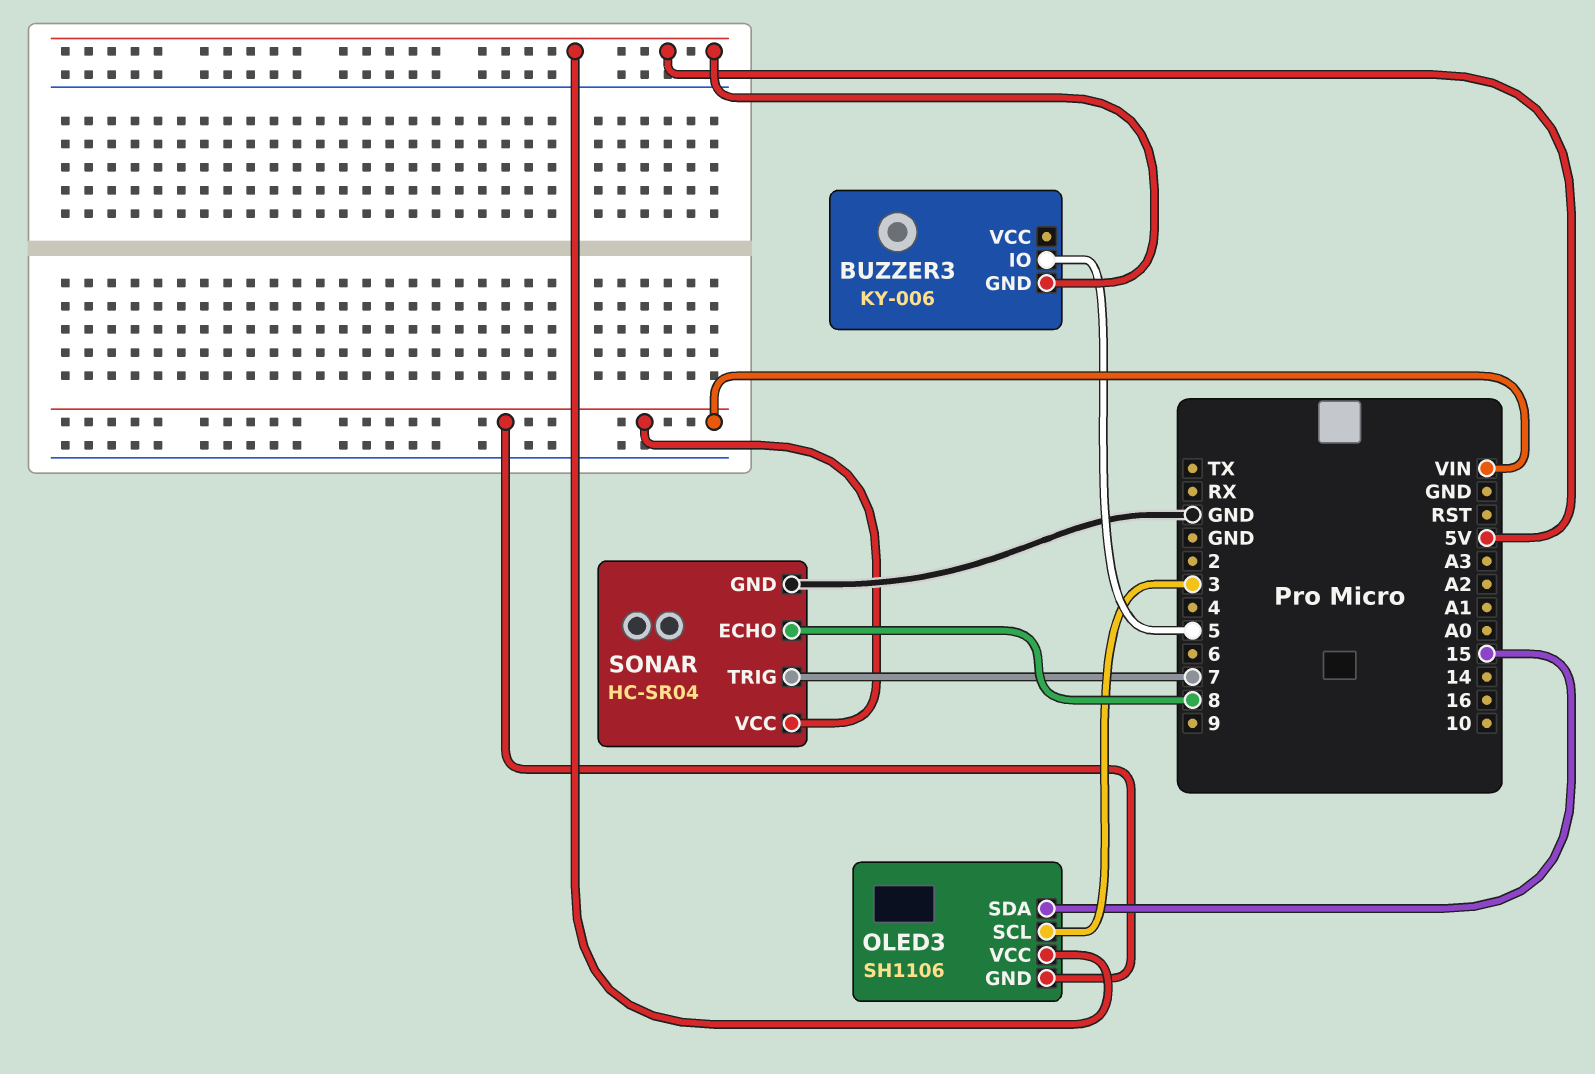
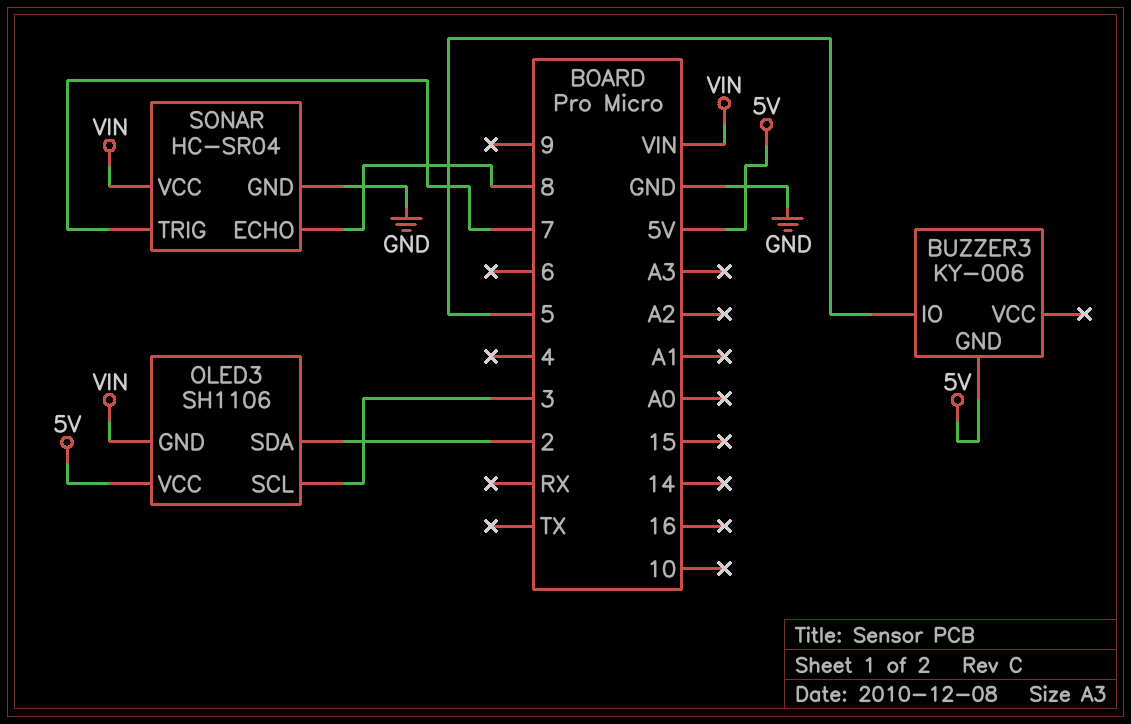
OLED3 pin SDA: 15 -> 2

